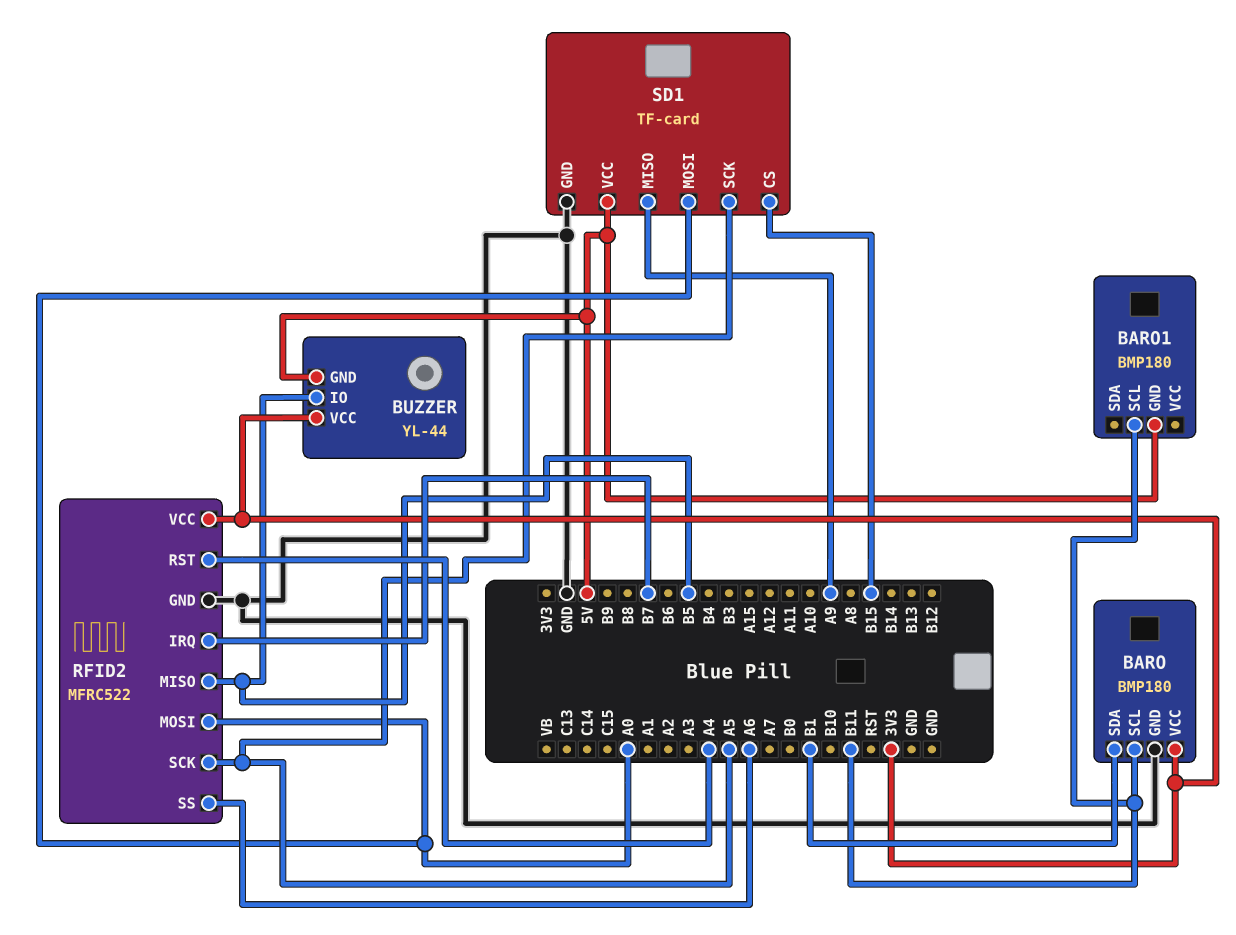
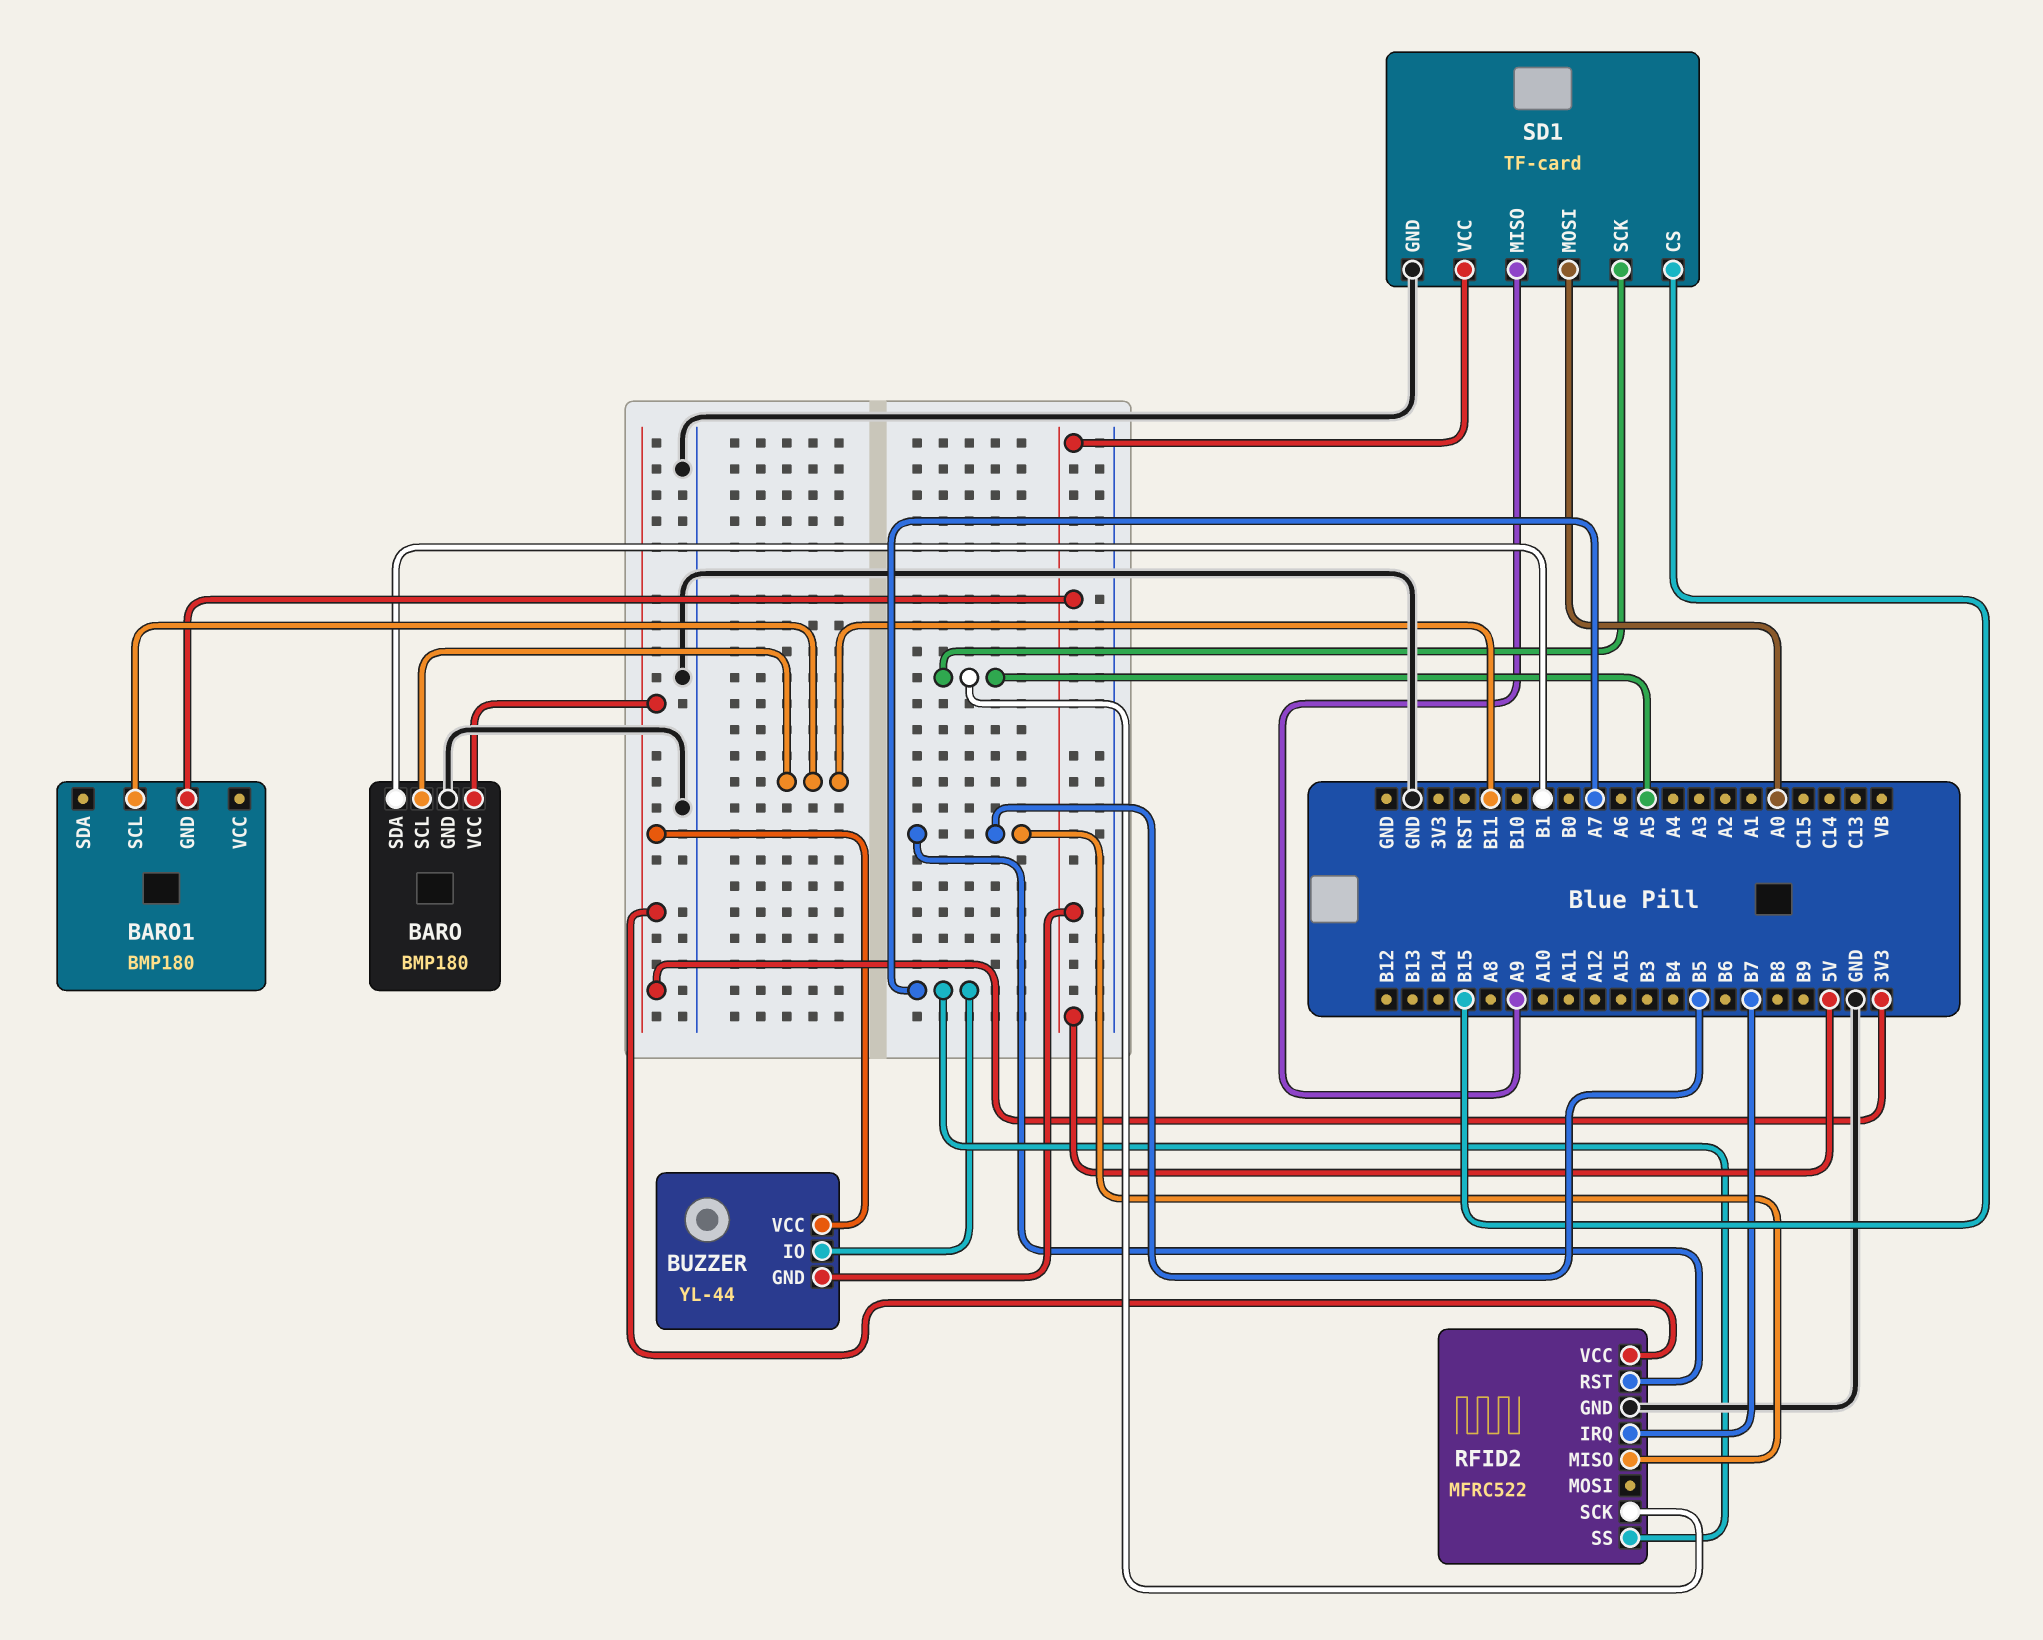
BUZZER pin IO: B5 -> A7
RFID2 pin MOSI: A0 -> none
RFID2 pin RST: A4 -> B5
RFID2 pin SS: A6 -> A7

